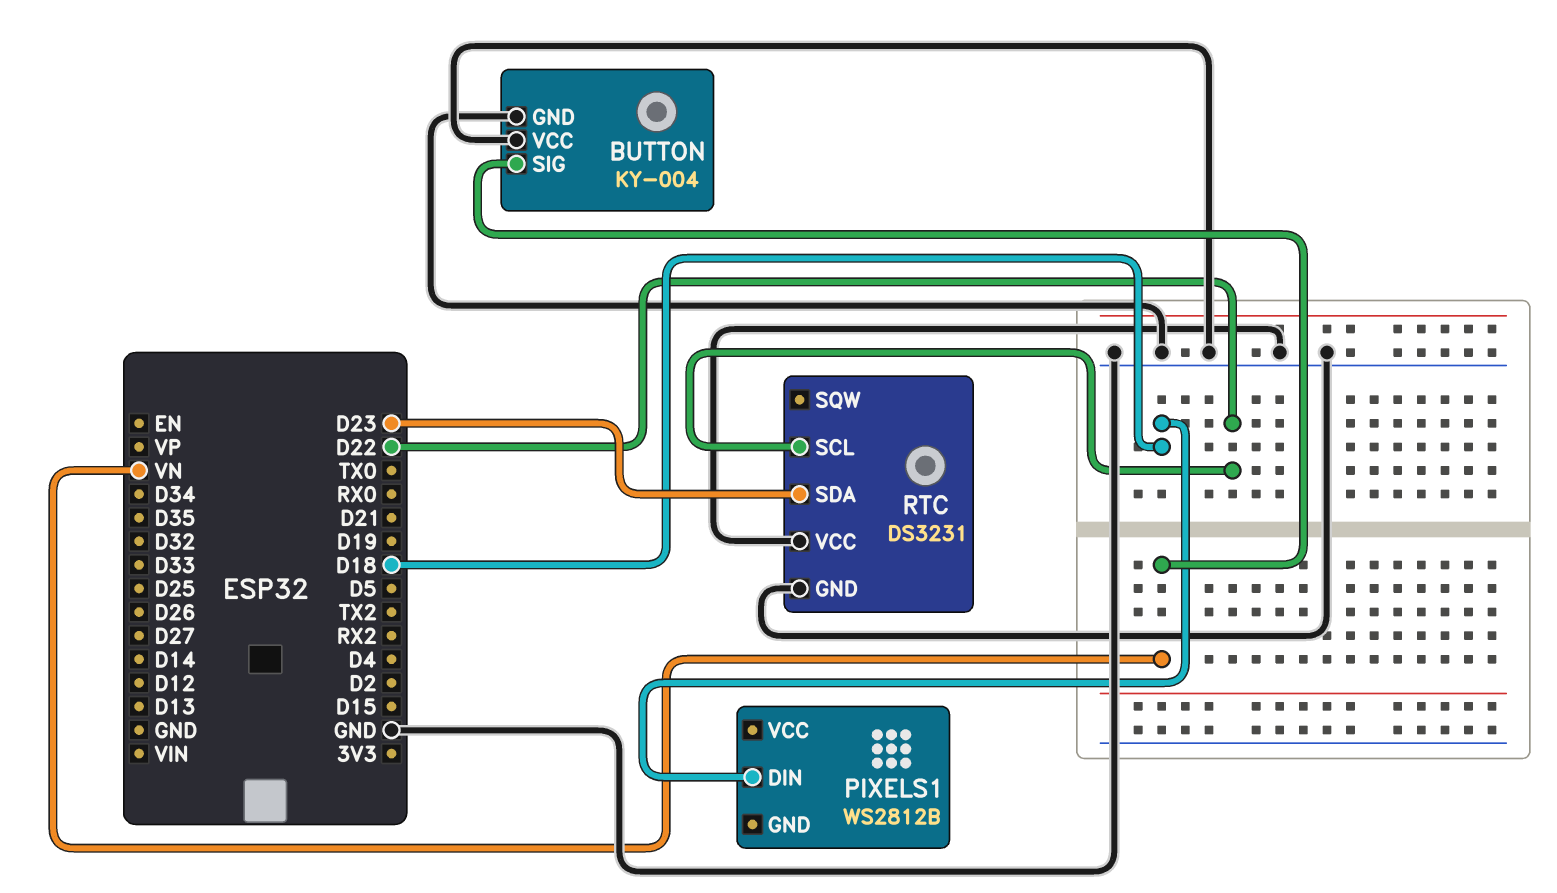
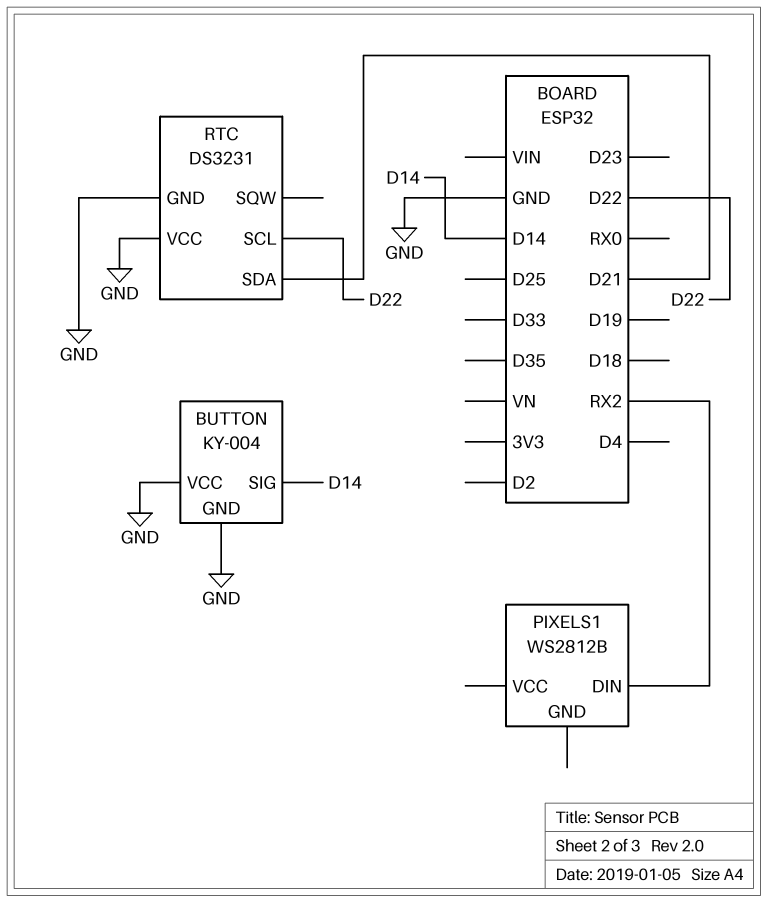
BUTTON pin SIG: VN -> D14
PIXELS1 pin DIN: D18 -> RX2
RTC pin SDA: D23 -> D21

